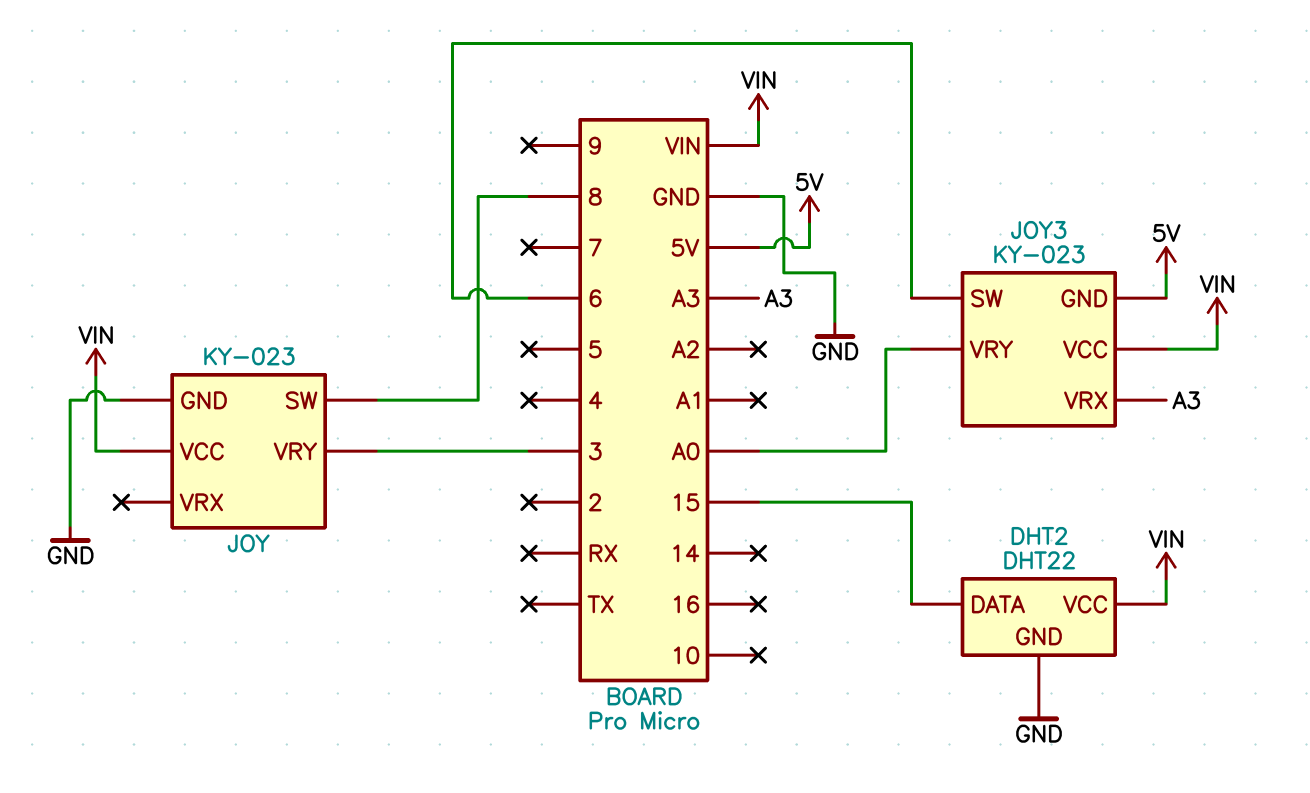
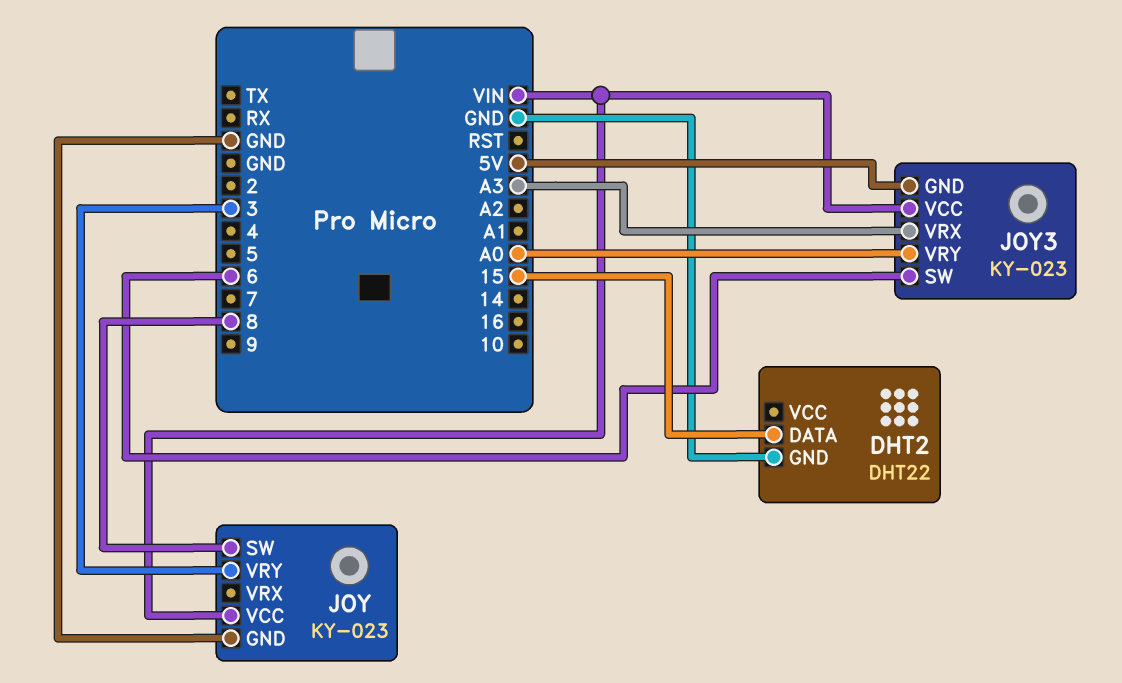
DHT2 pin VCC: VIN -> none

